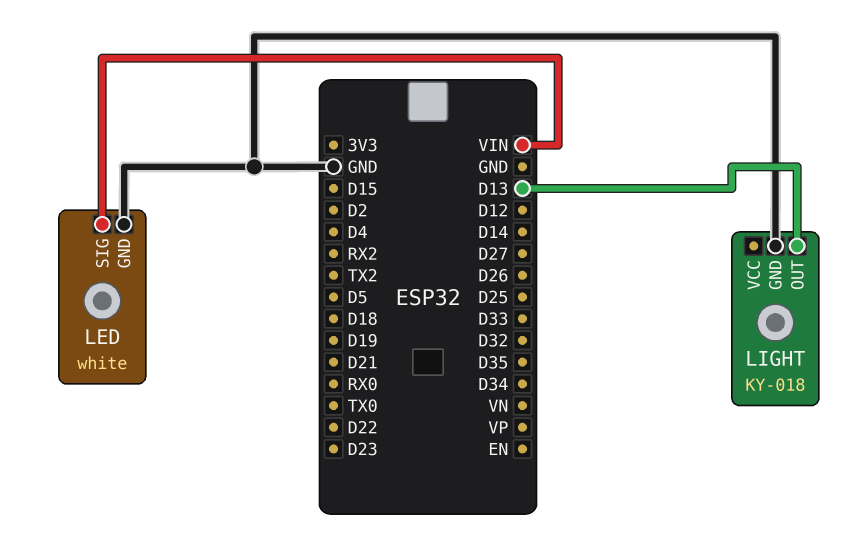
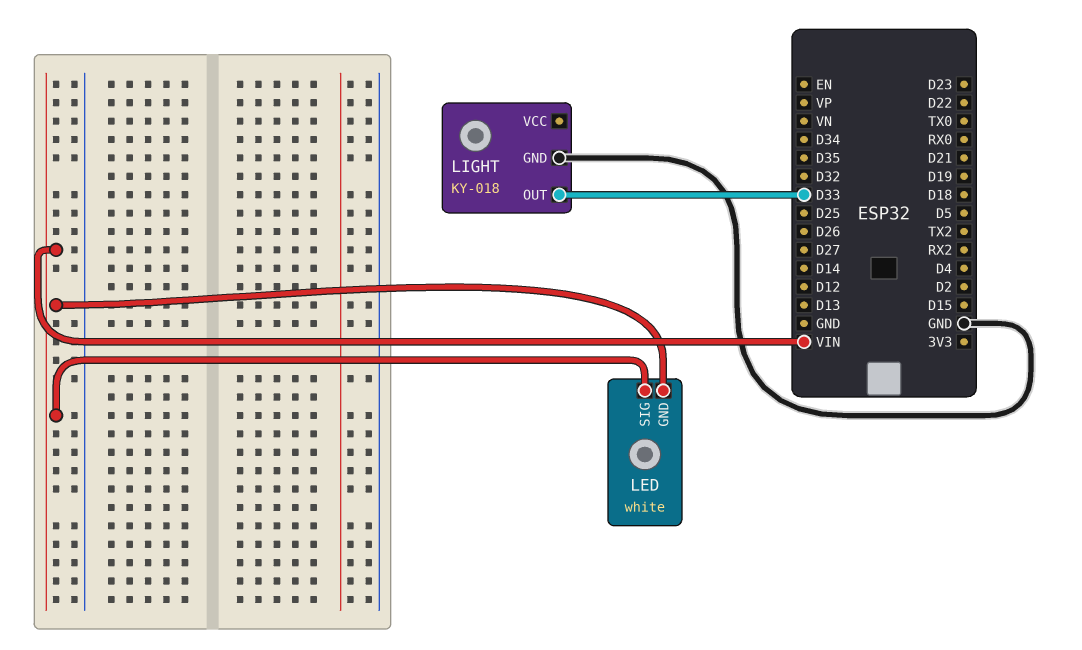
LED pin GND: GND -> VIN
LIGHT pin OUT: D13 -> D33

